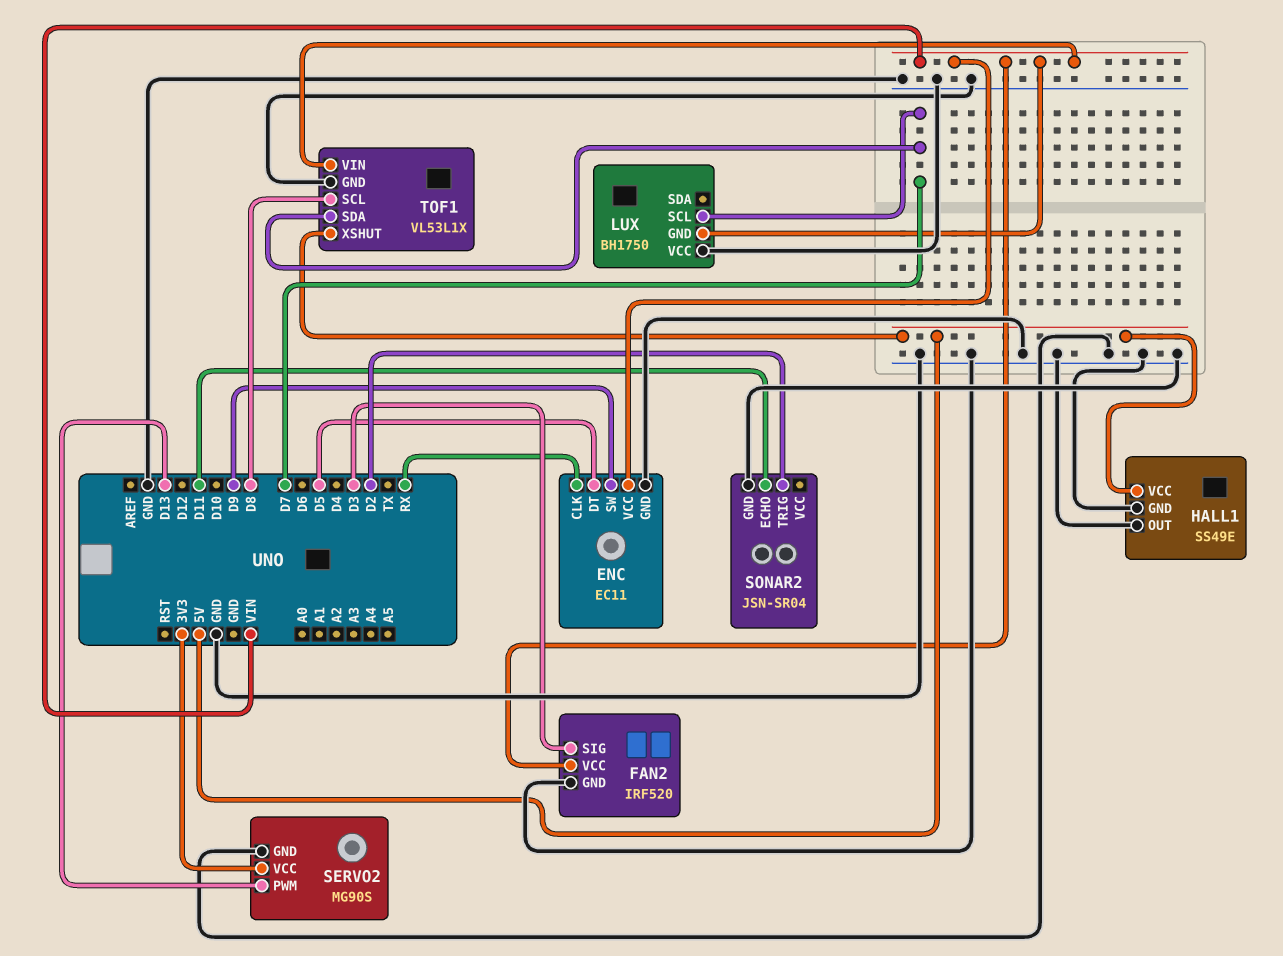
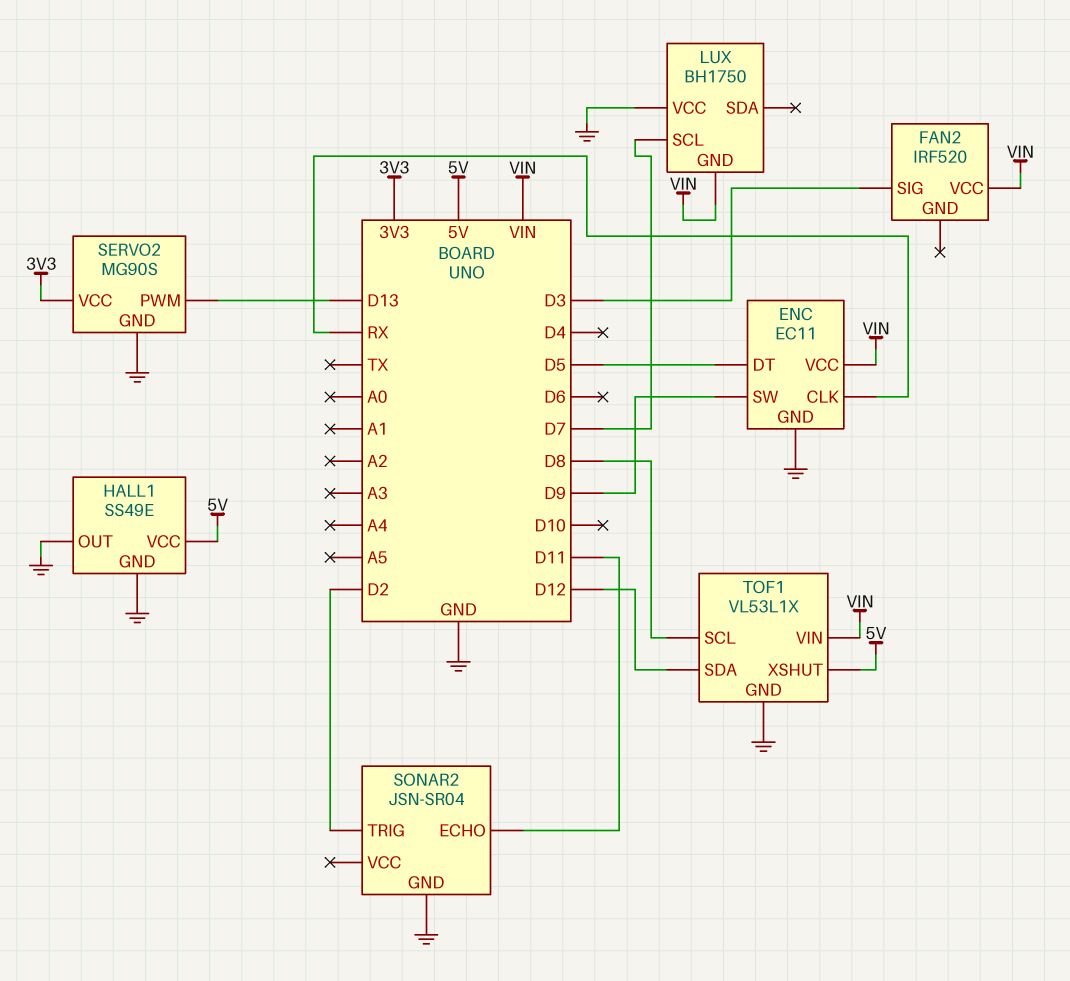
FAN2 pin GND: GND -> none
TOF1 pin SDA: D7 -> D12

